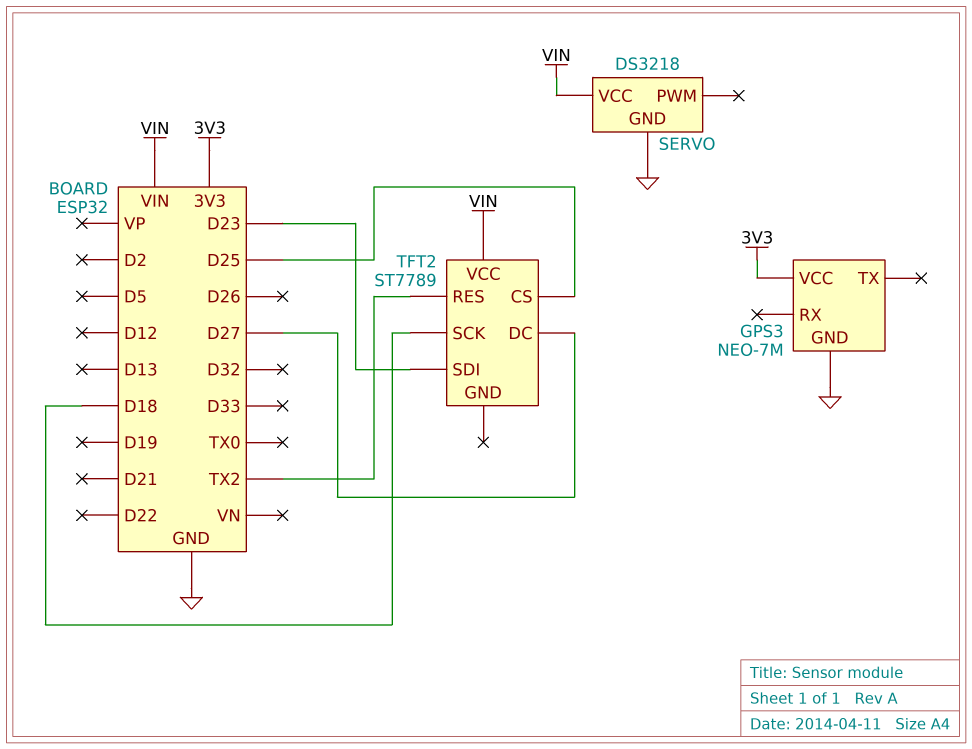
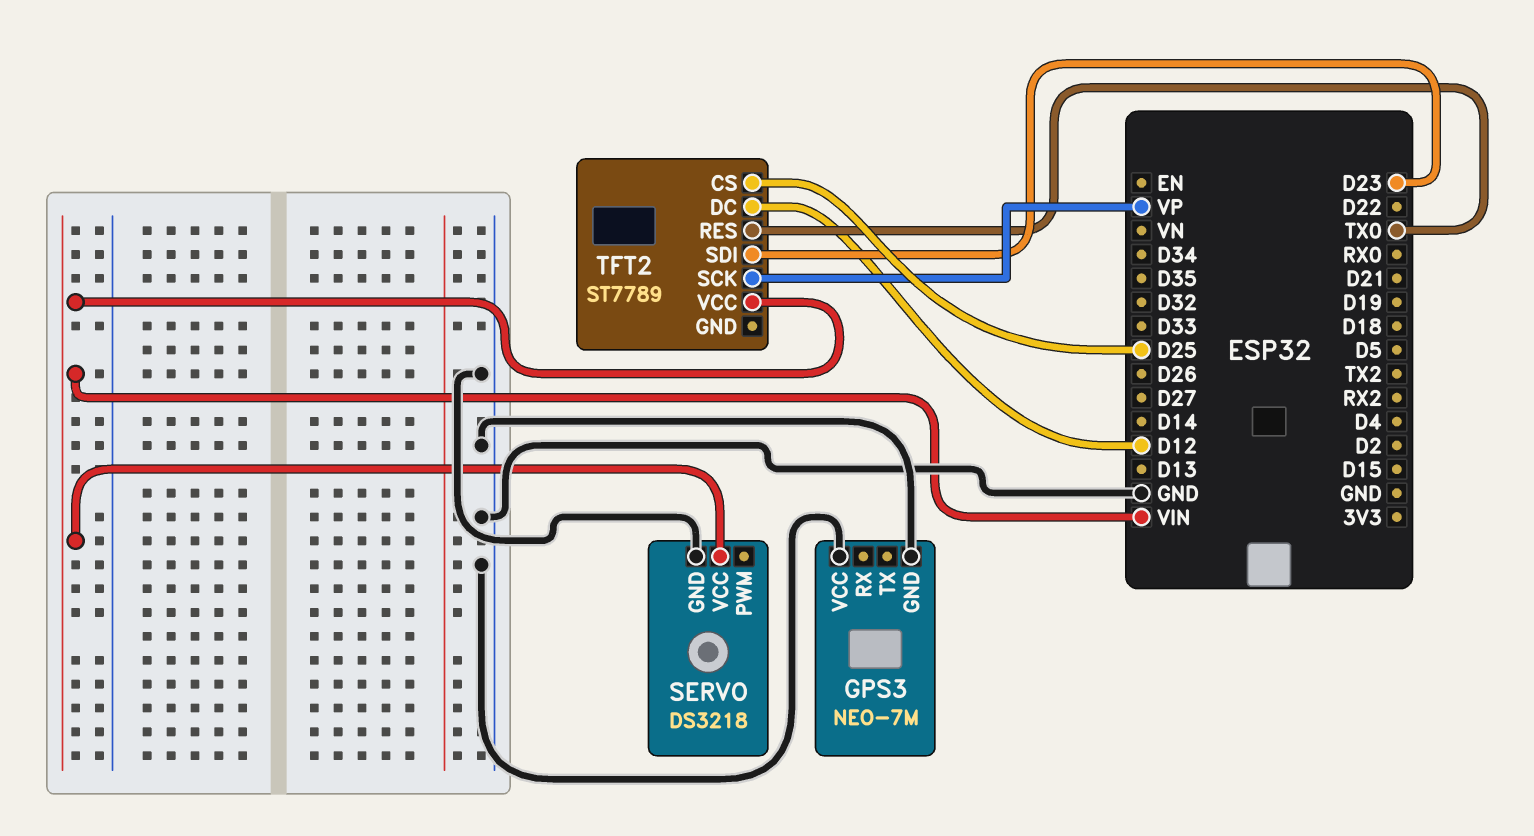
GPS3 pin VCC: 3V3 -> GND
TFT2 pin DC: D27 -> D12
TFT2 pin RES: TX2 -> TX0
TFT2 pin SCK: D18 -> VP

